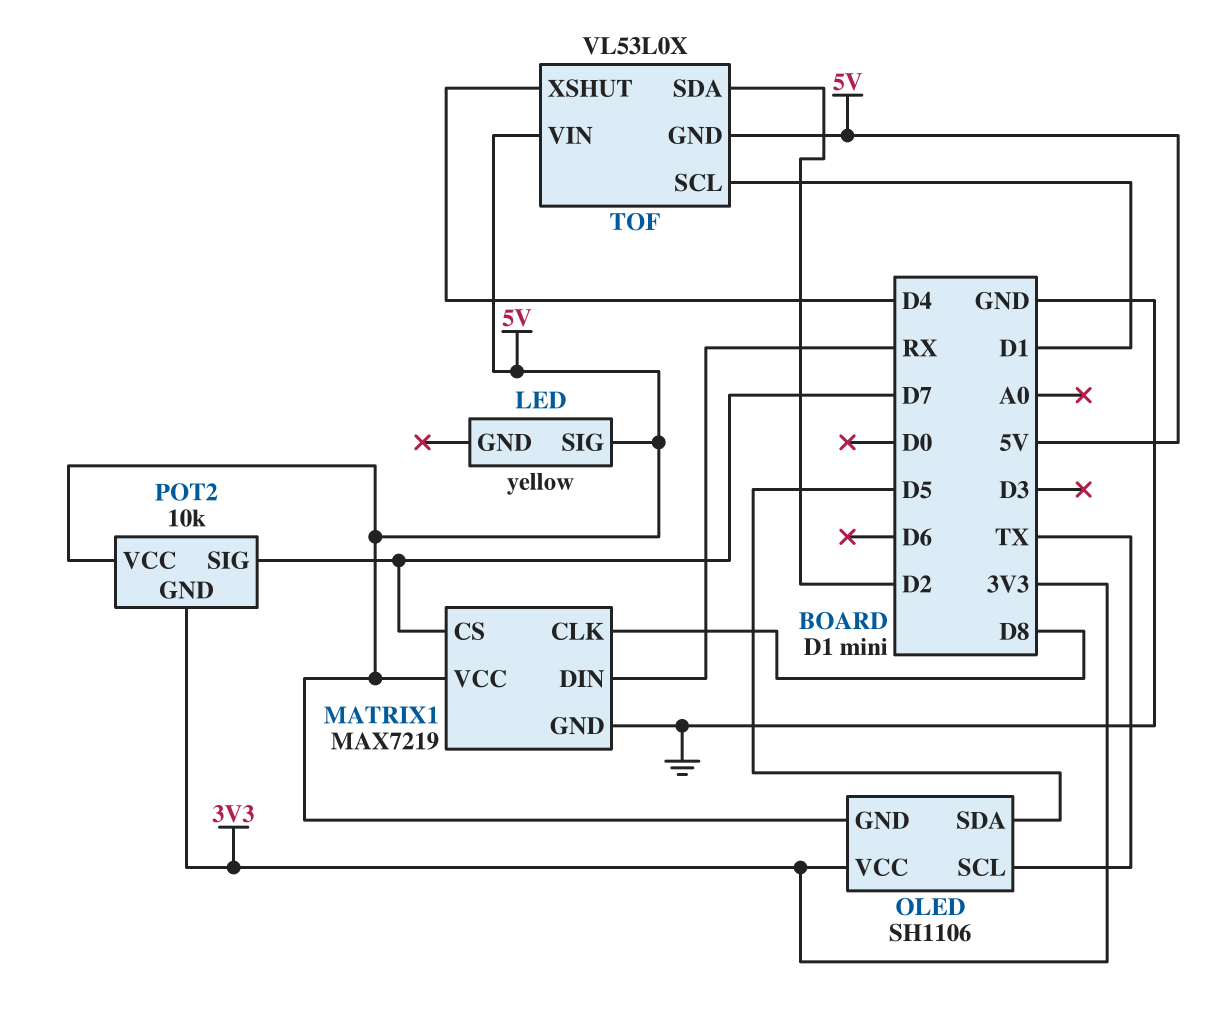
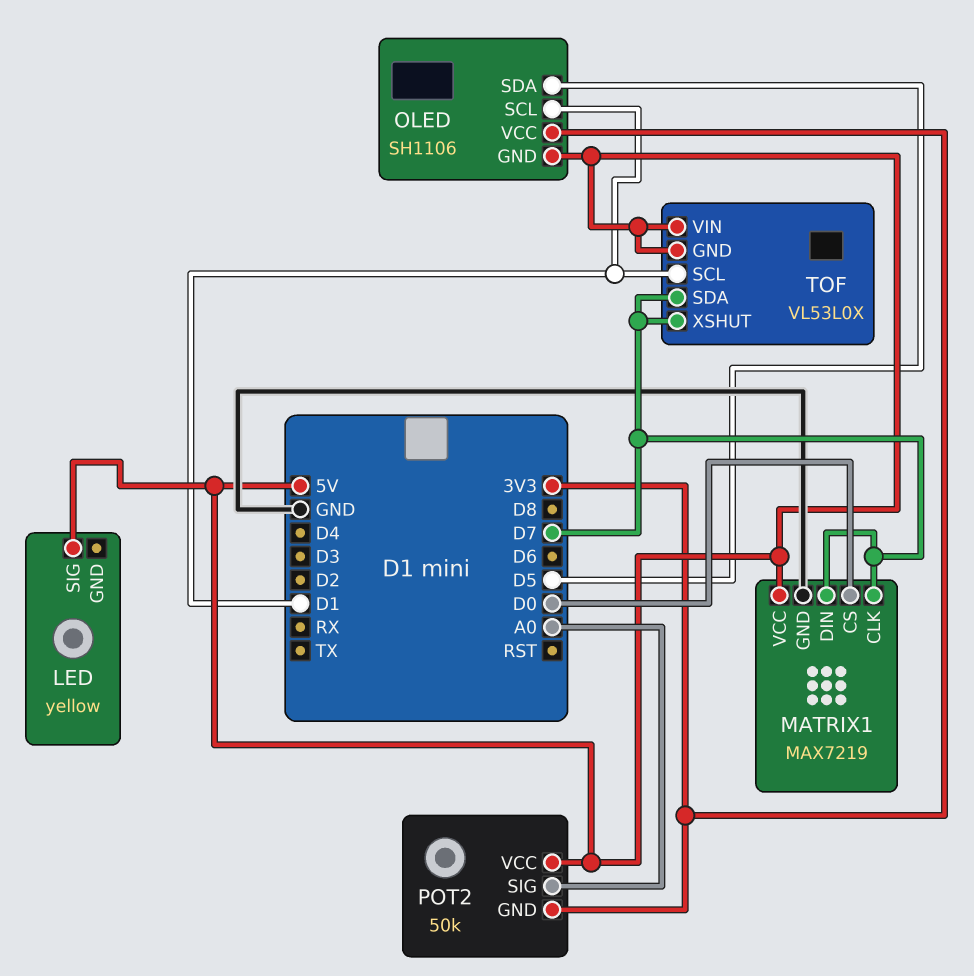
MATRIX1 pin CLK: D8 -> D7
MATRIX1 pin CS: D7 -> D0
MATRIX1 pin DIN: RX -> D7
OLED pin SCL: TX -> D1
POT2: 10k -> 50k
POT2 pin SIG: D7 -> A0
TOF pin SDA: D2 -> D7
TOF pin XSHUT: D4 -> D7

